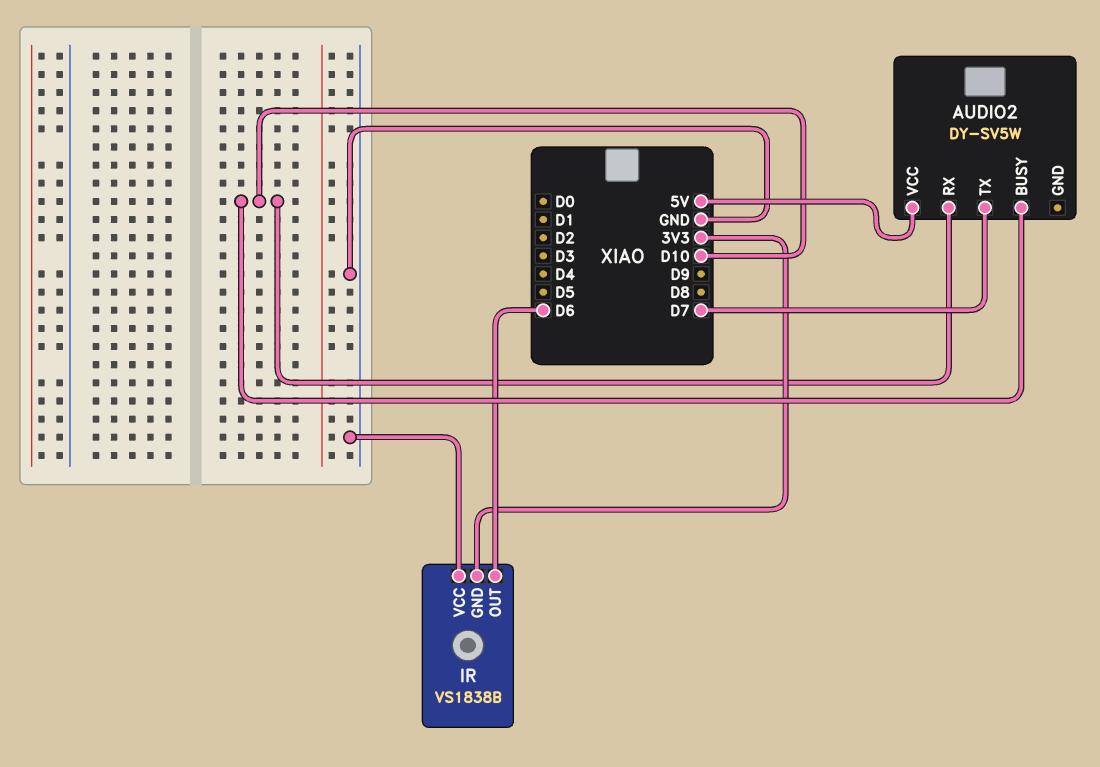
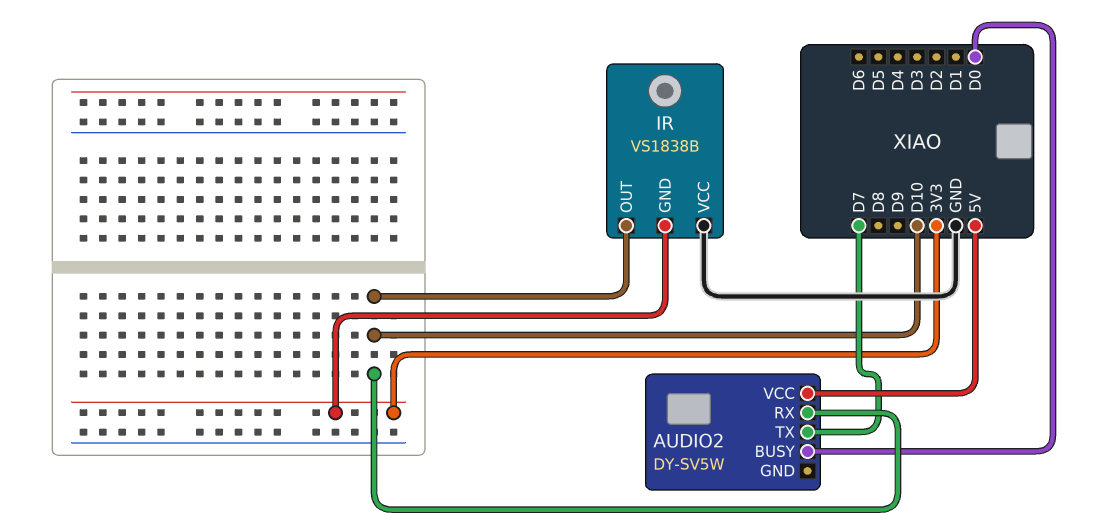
AUDIO2 pin BUSY: D10 -> D0
IR pin OUT: D6 -> D10

